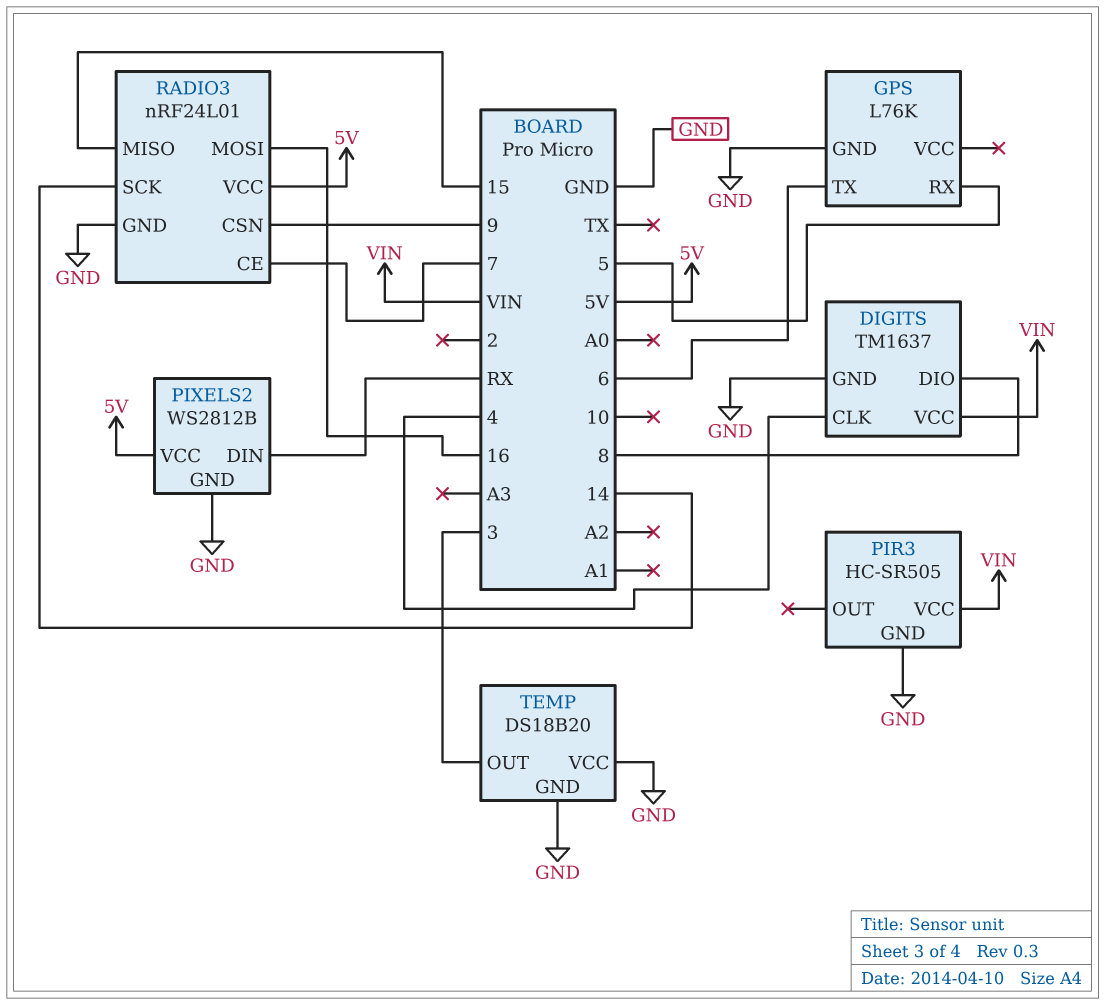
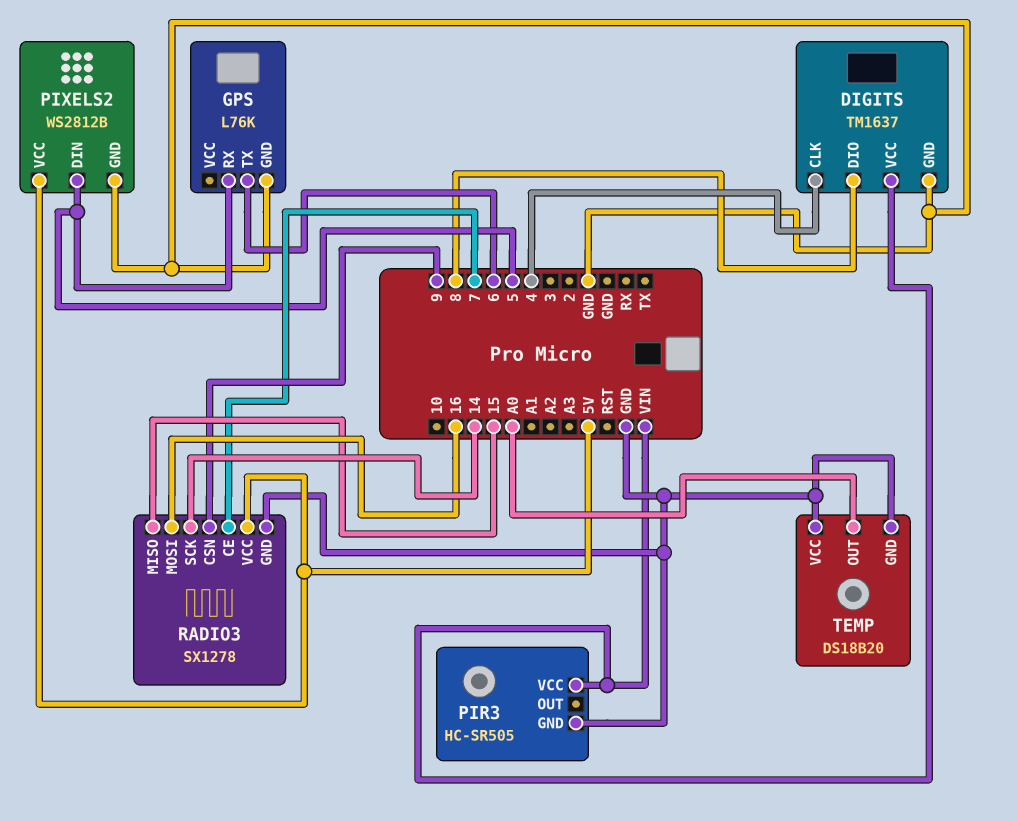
PIXELS2 pin DIN: RX -> 5
RADIO3: nRF24L01 -> SX1278
TEMP pin OUT: 3 -> A0

